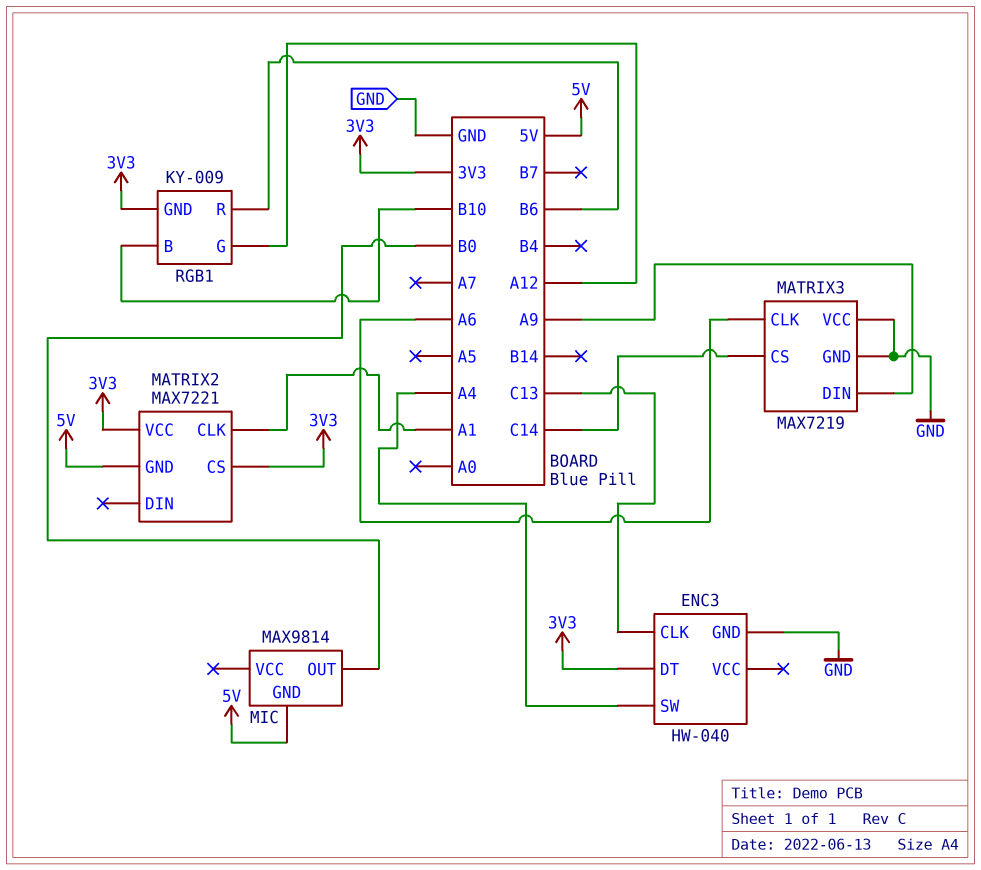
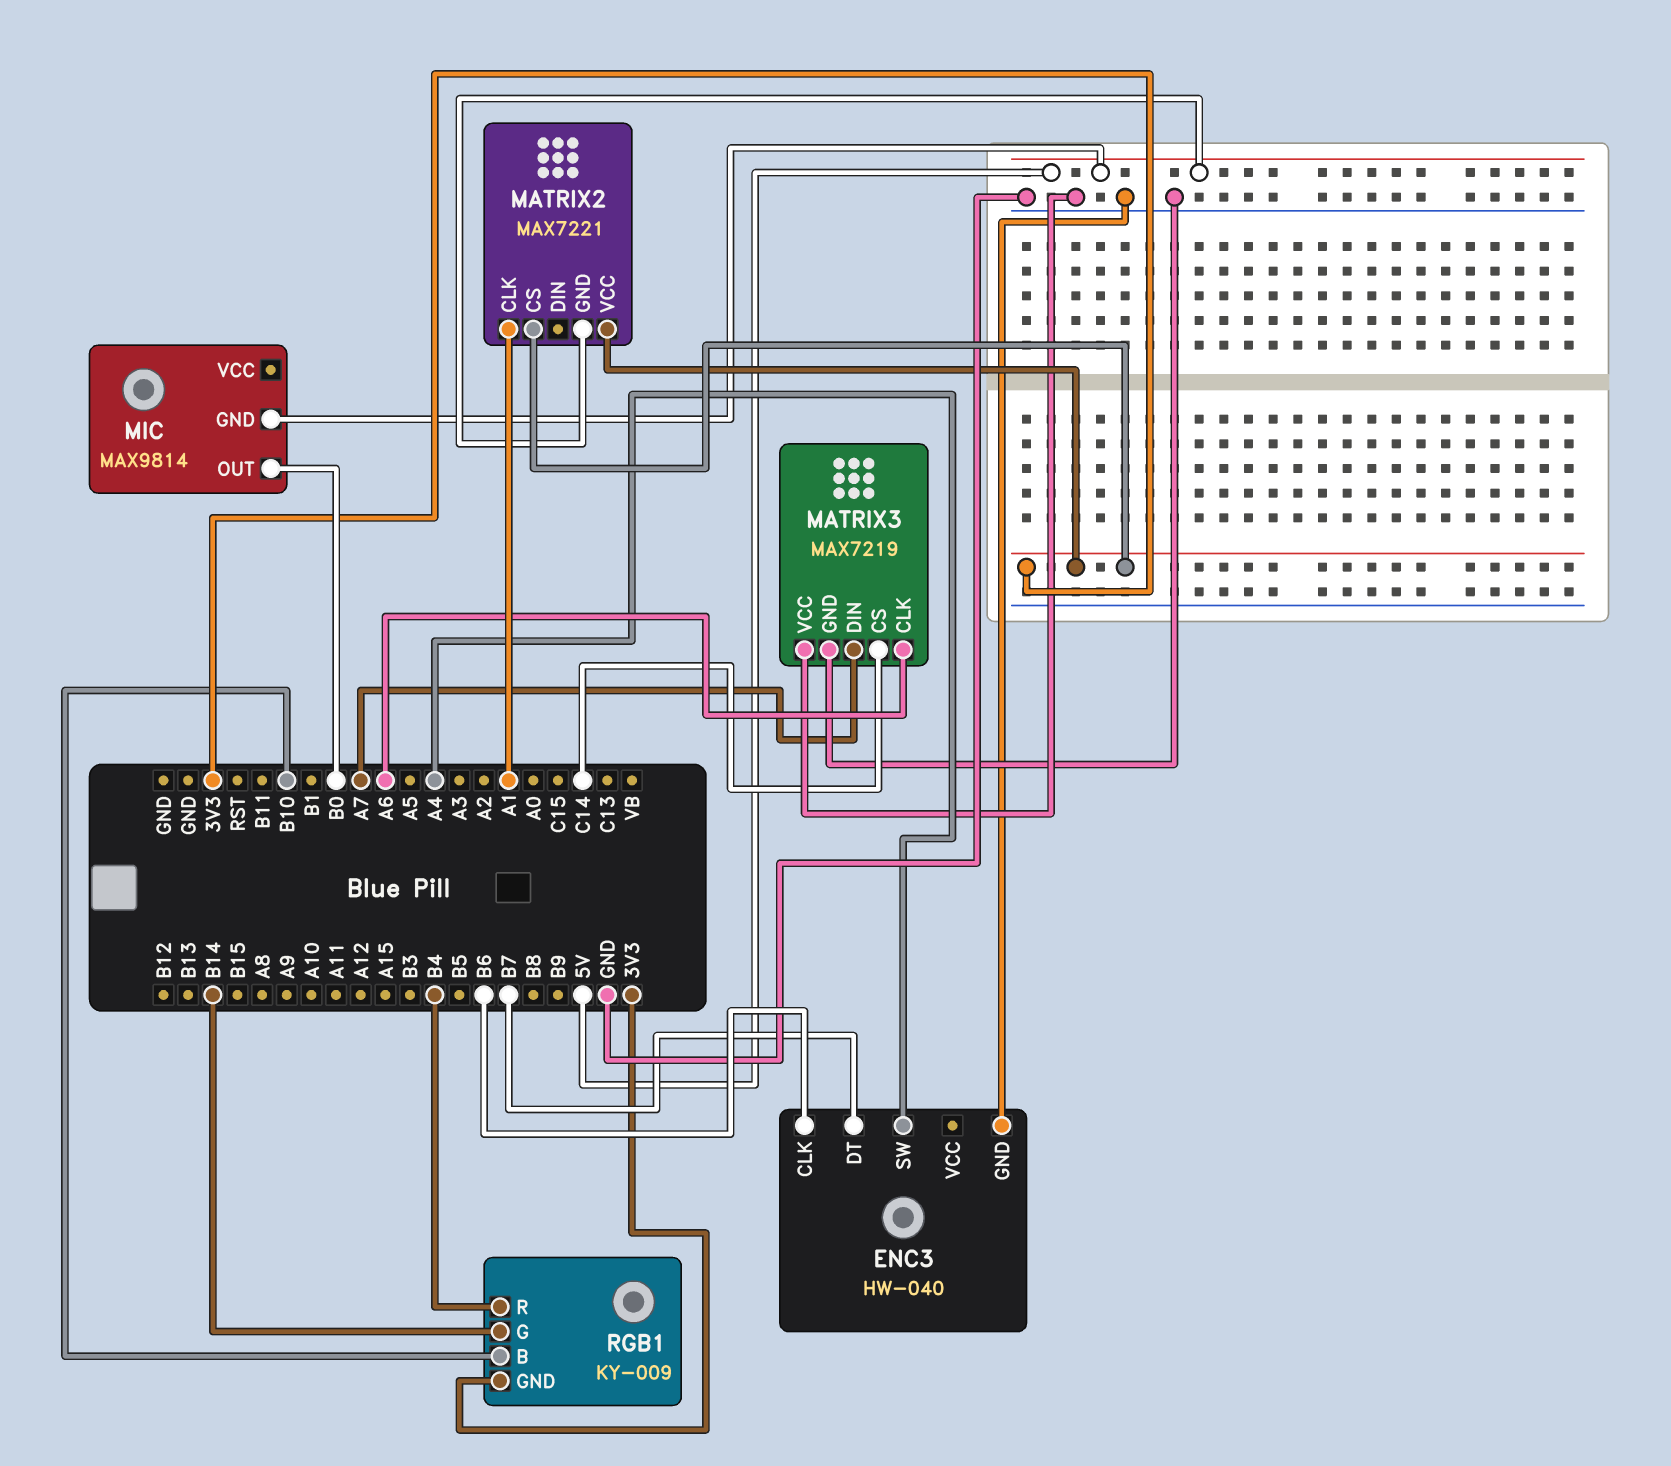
ENC3 pin CLK: C13 -> B6
ENC3 pin DT: 3V3 -> B7
MATRIX3 pin DIN: A9 -> A7
RGB1 pin G: A12 -> B14
RGB1 pin R: B6 -> B4

